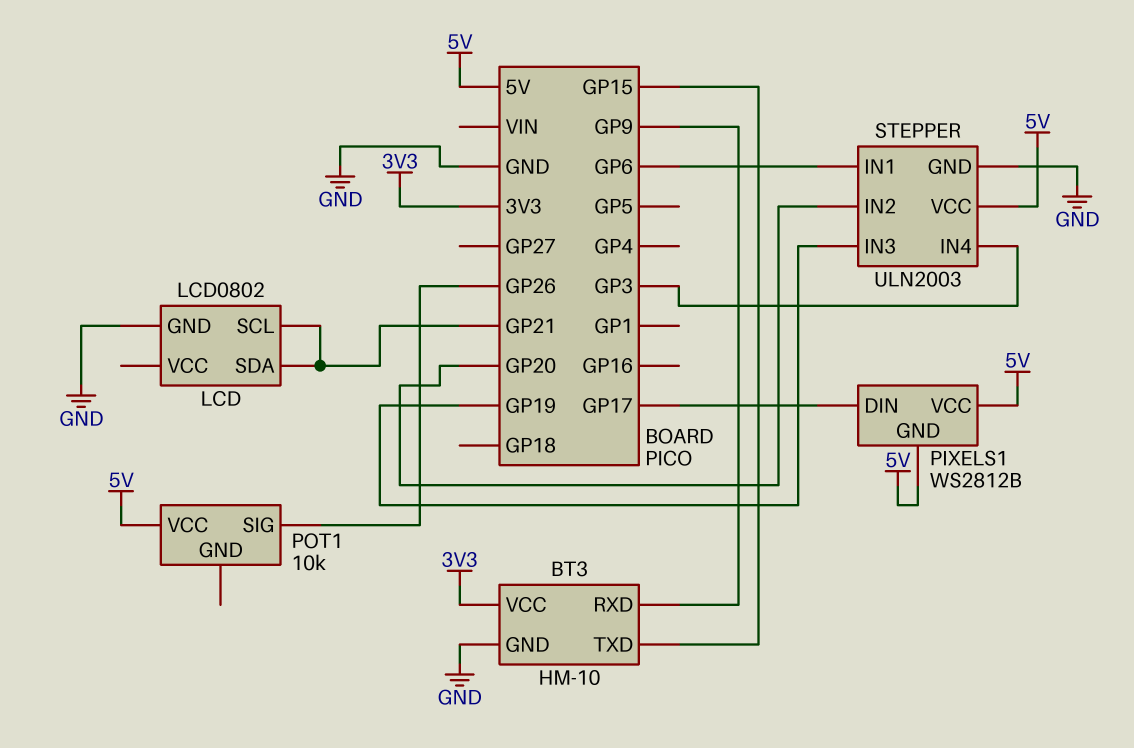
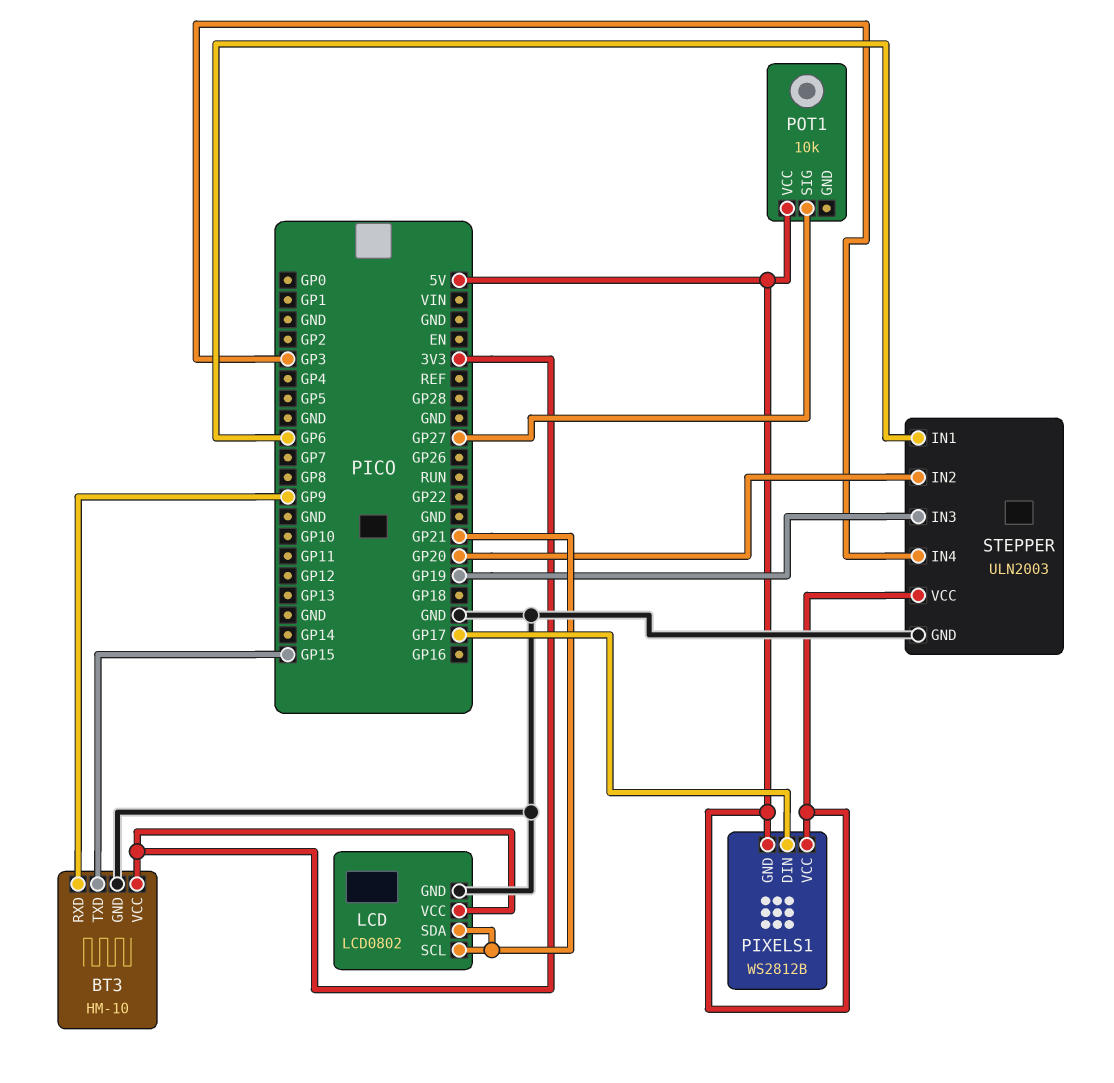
LCD pin VCC: none -> 3V3
POT1 pin SIG: GP26 -> GP27

